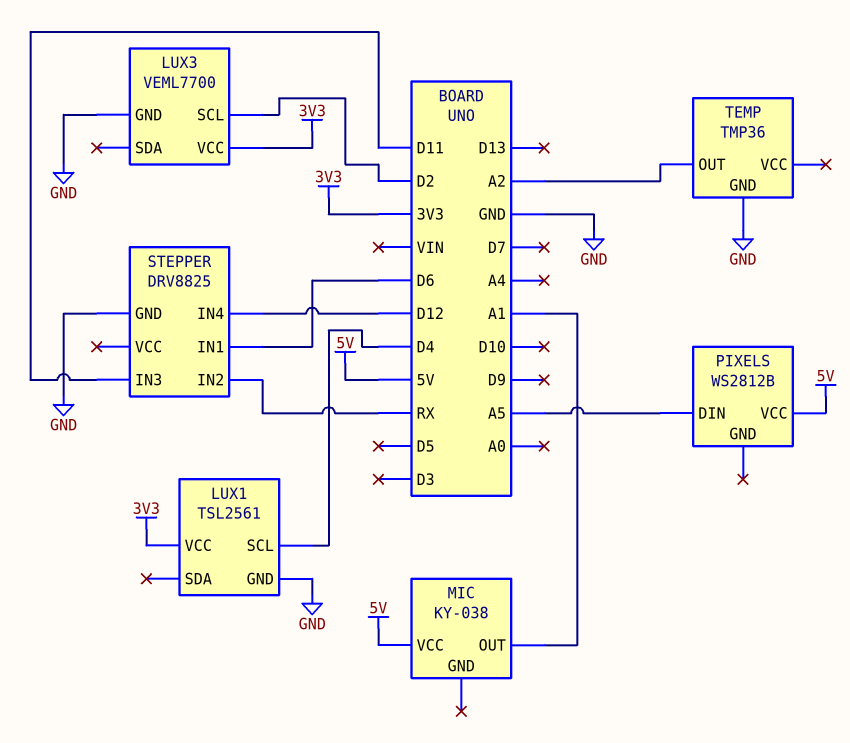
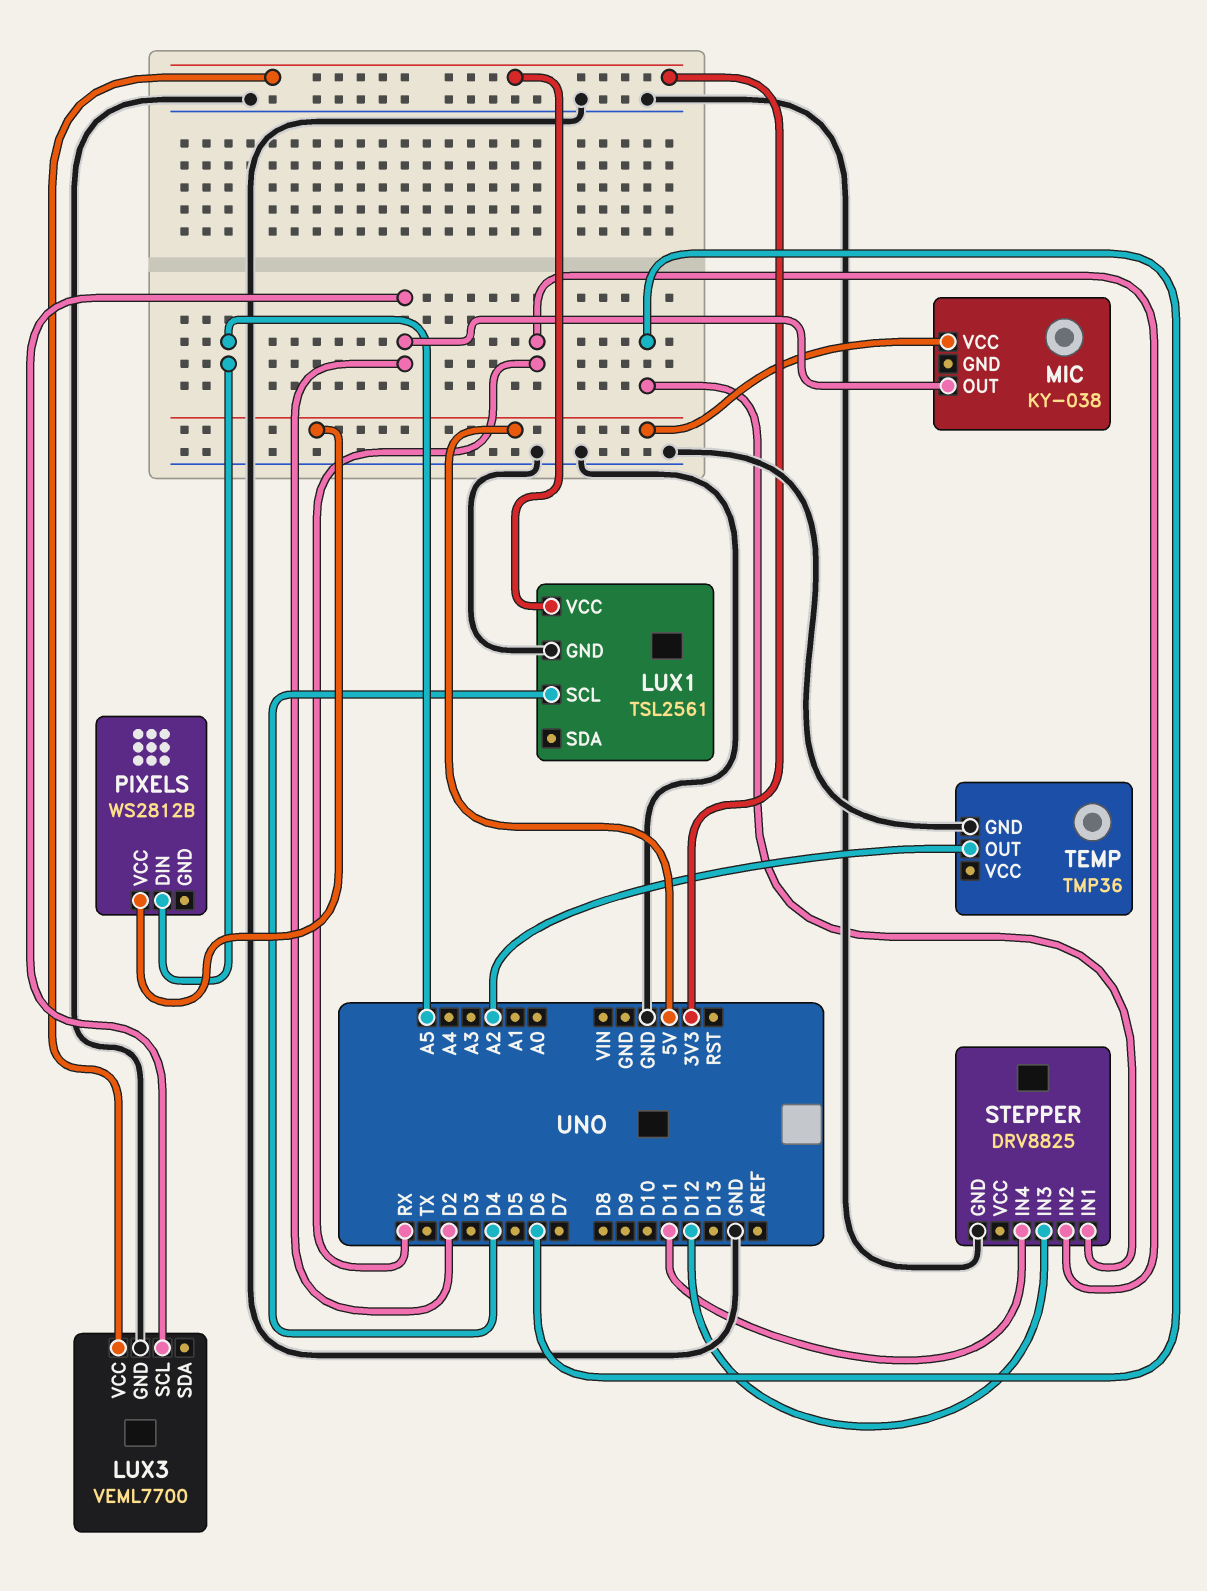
MIC pin OUT: A1 -> D2
STEPPER pin IN3: D11 -> D12
STEPPER pin IN4: D12 -> D11

